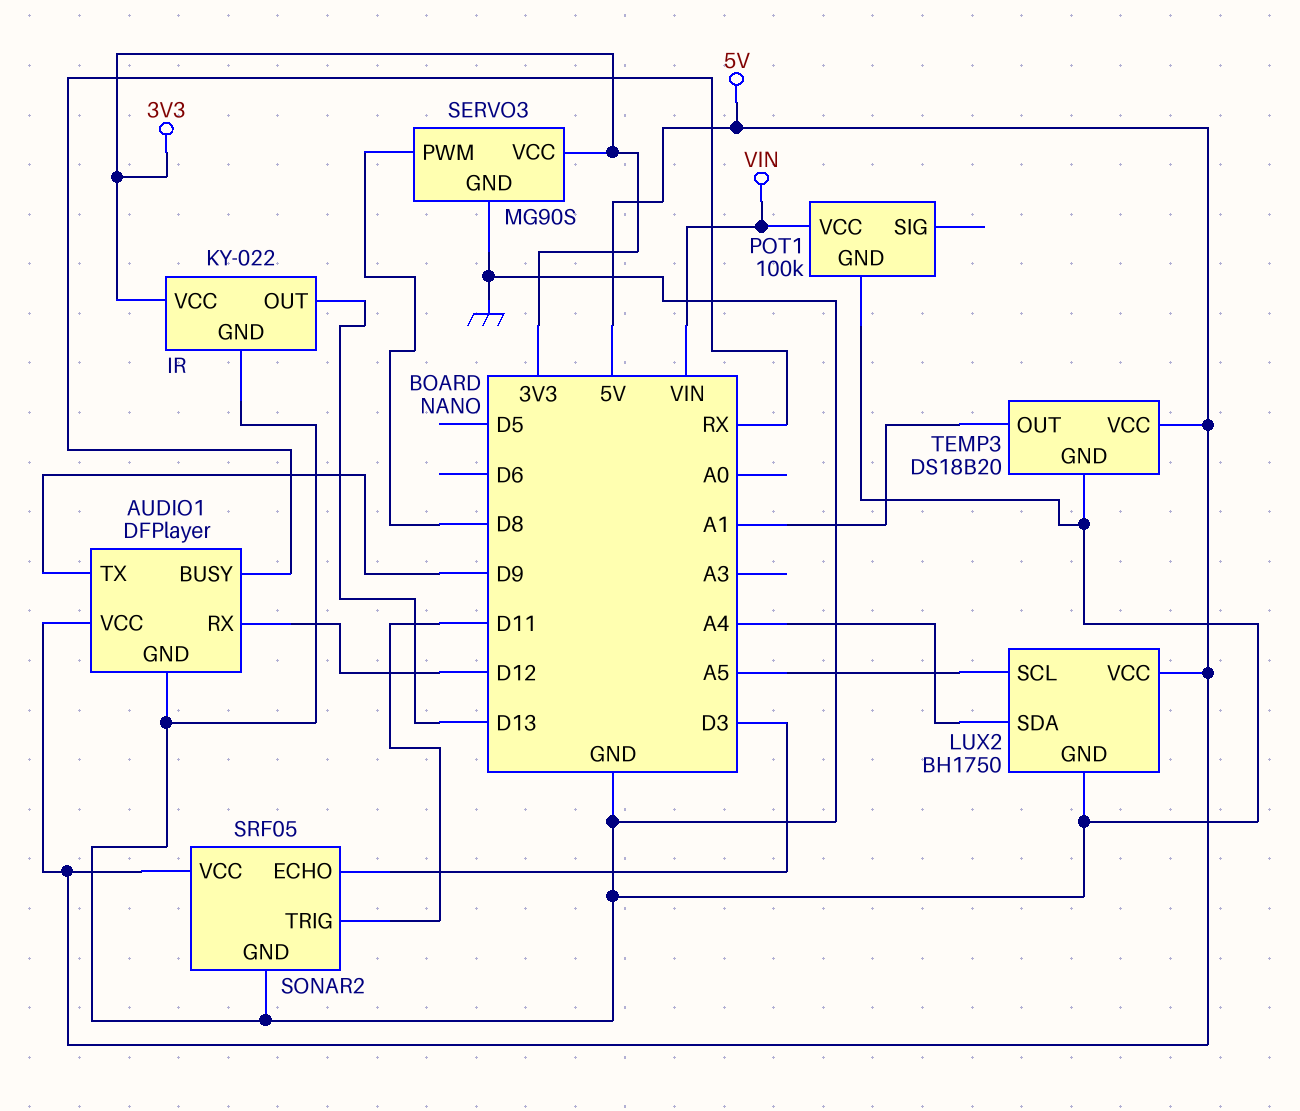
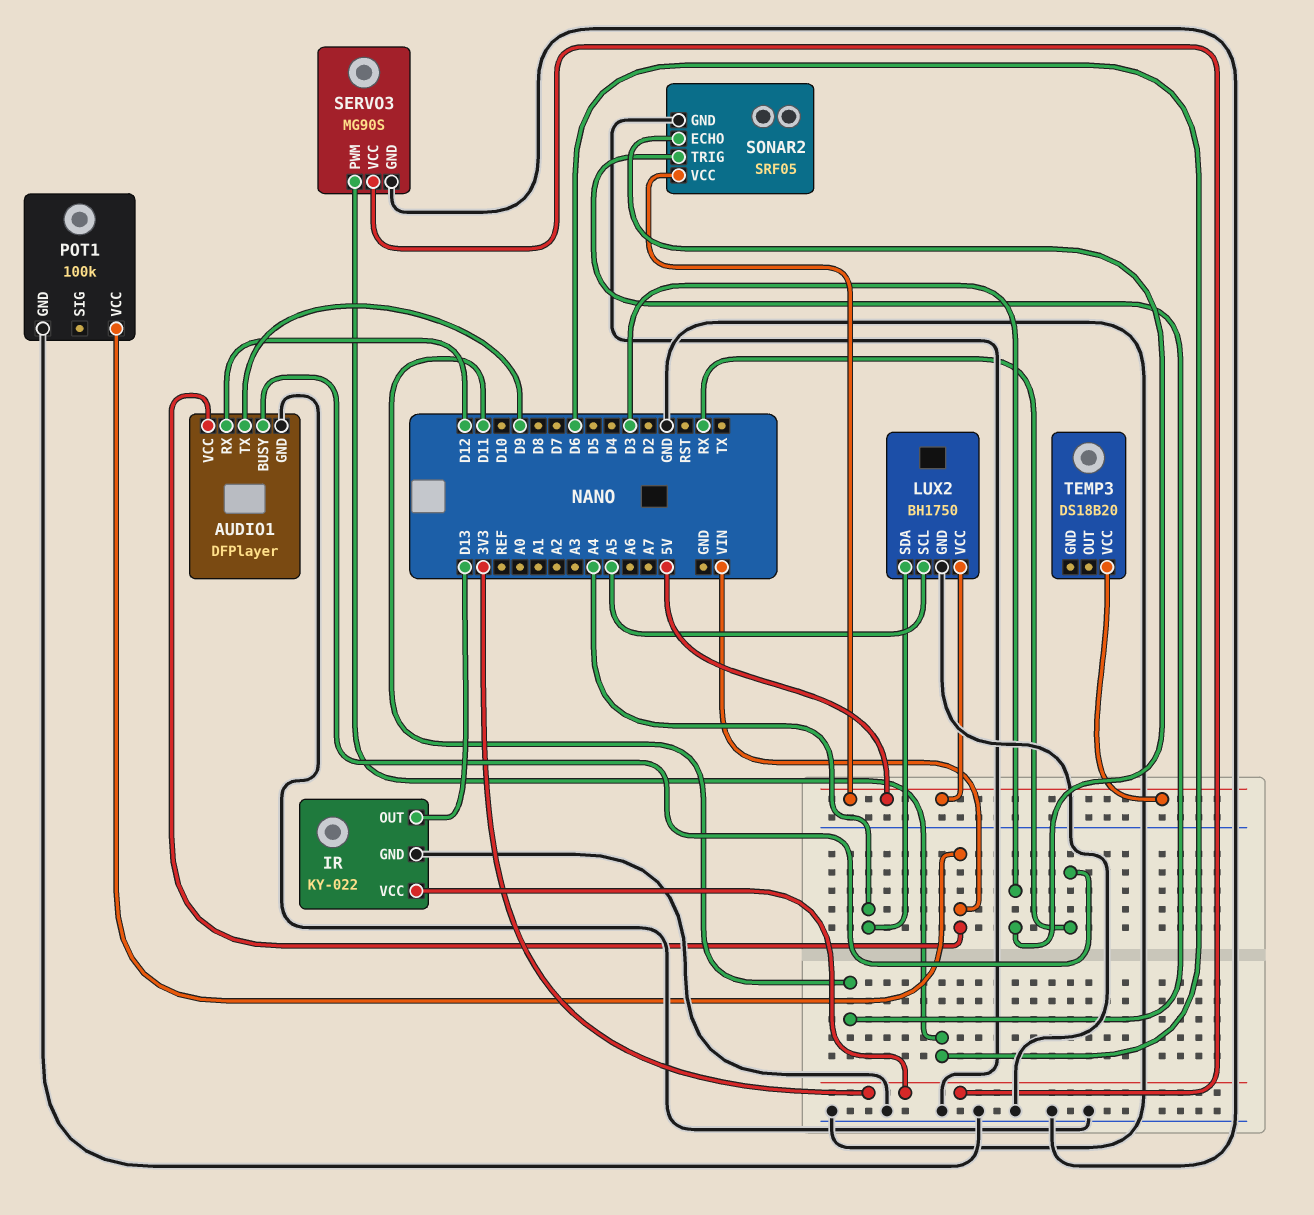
AUDIO1 pin VCC: 5V -> VIN
SERVO3 pin PWM: D8 -> D6
TEMP3 pin GND: GND -> none
TEMP3 pin OUT: A1 -> none

